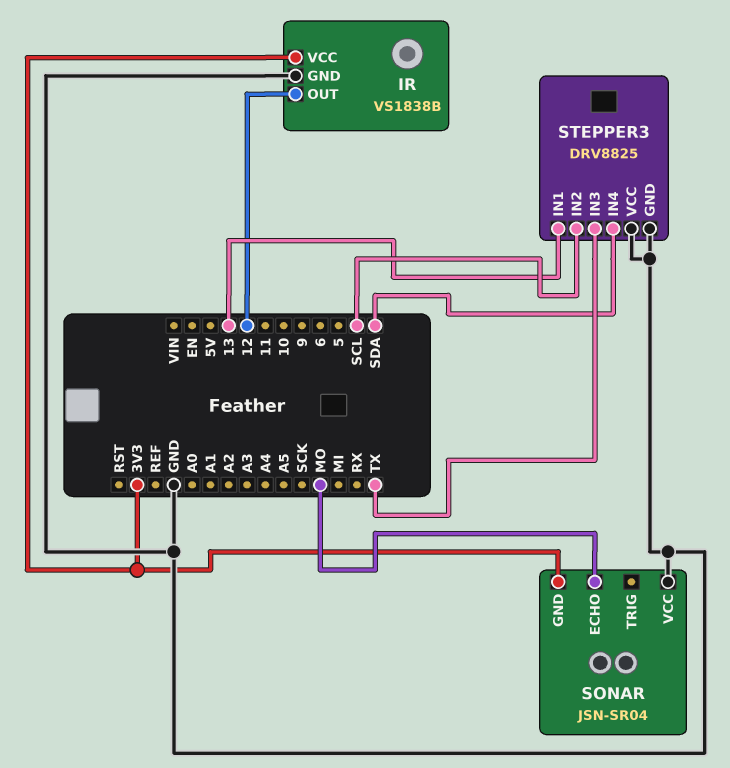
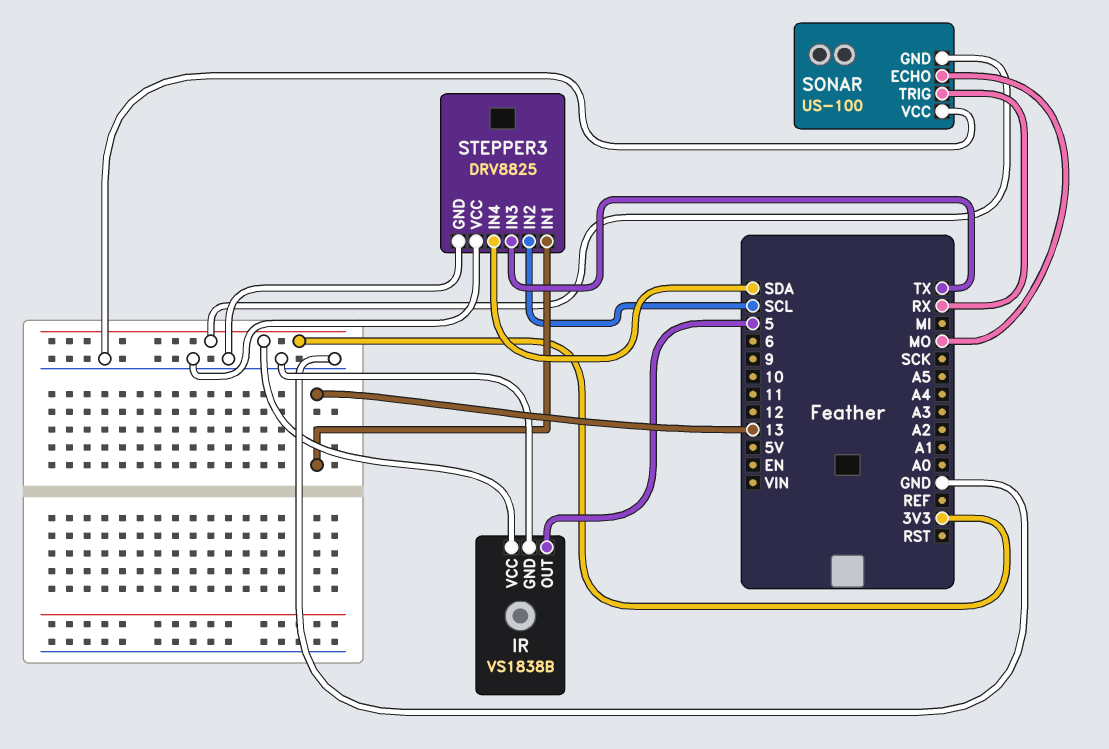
IR pin OUT: 12 -> 5
SONAR: JSN-SR04 -> US-100
SONAR pin TRIG: none -> RX

